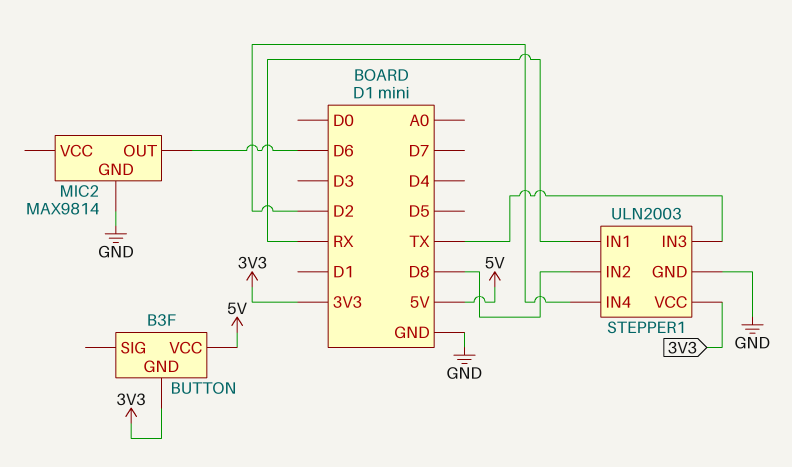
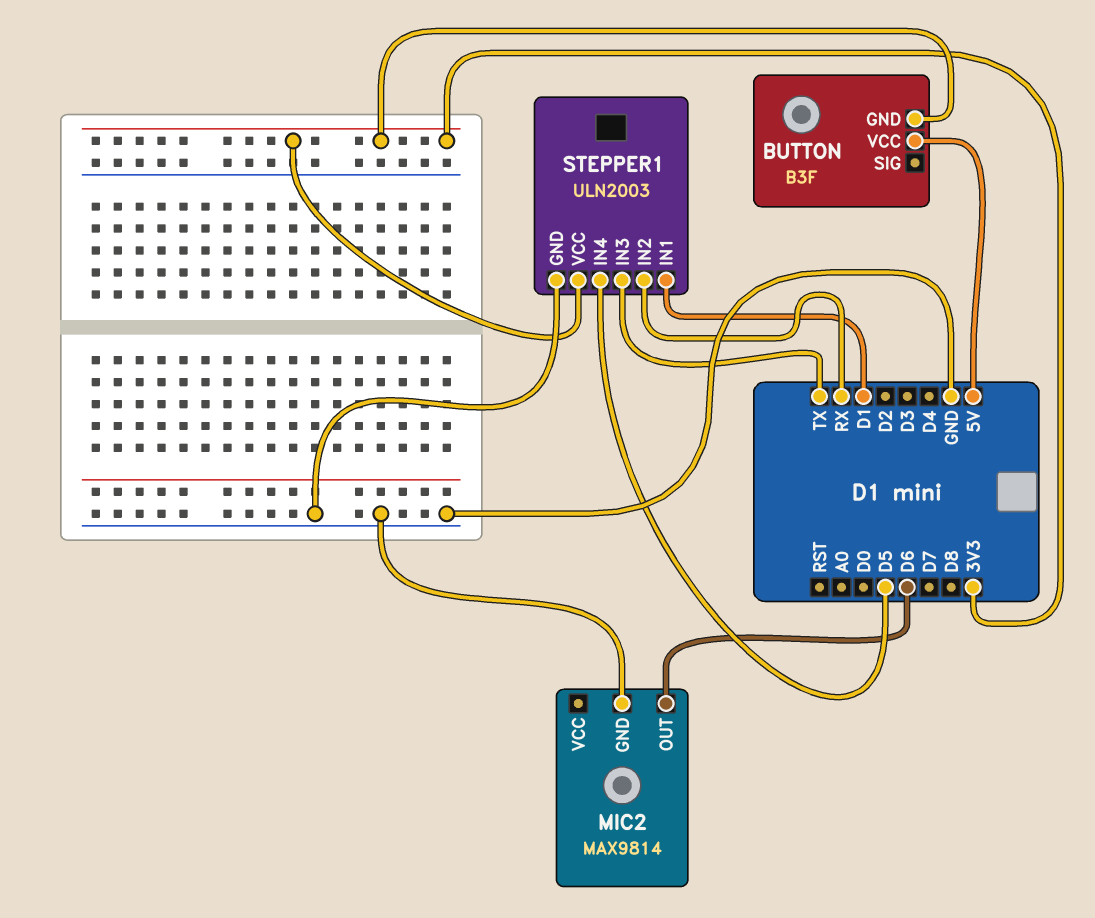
STEPPER1 pin IN1: RX -> D1
STEPPER1 pin IN2: D8 -> RX
STEPPER1 pin IN4: D2 -> D5

